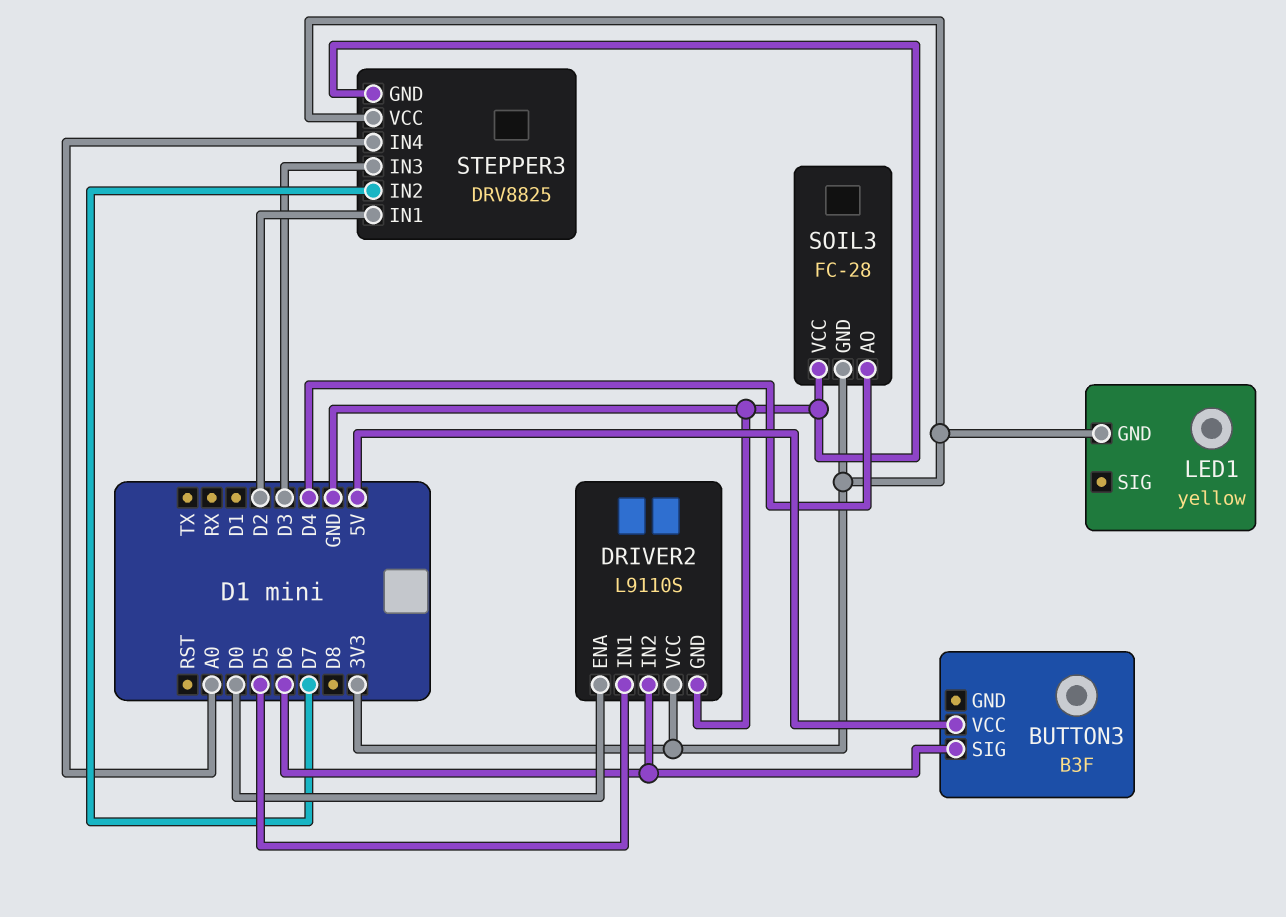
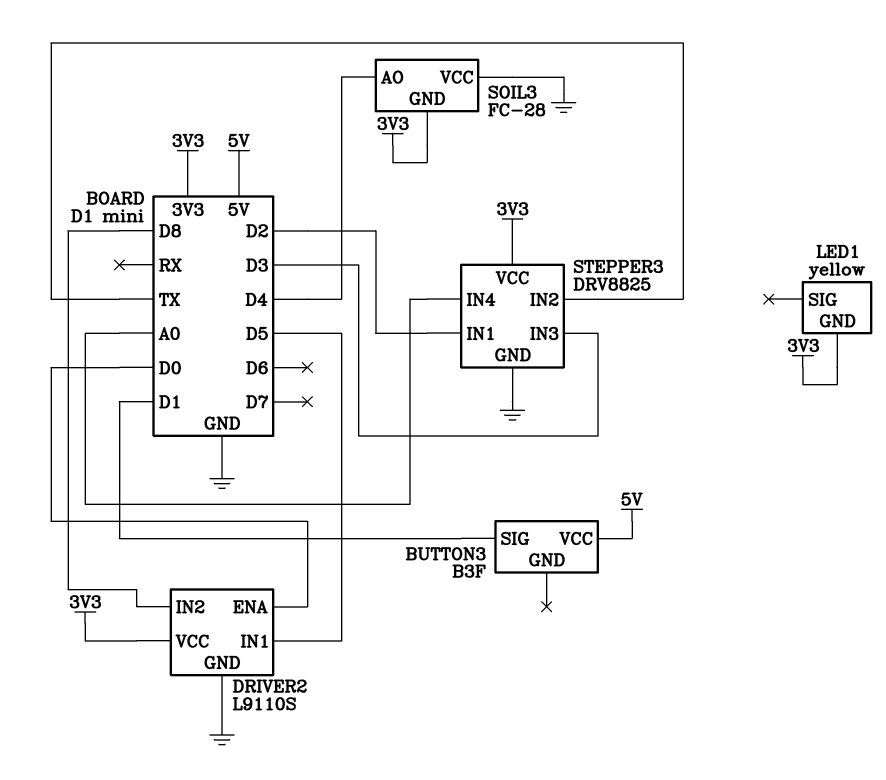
BUTTON3 pin SIG: D6 -> D1
DRIVER2 pin IN2: D6 -> D8
STEPPER3 pin IN2: D7 -> TX

